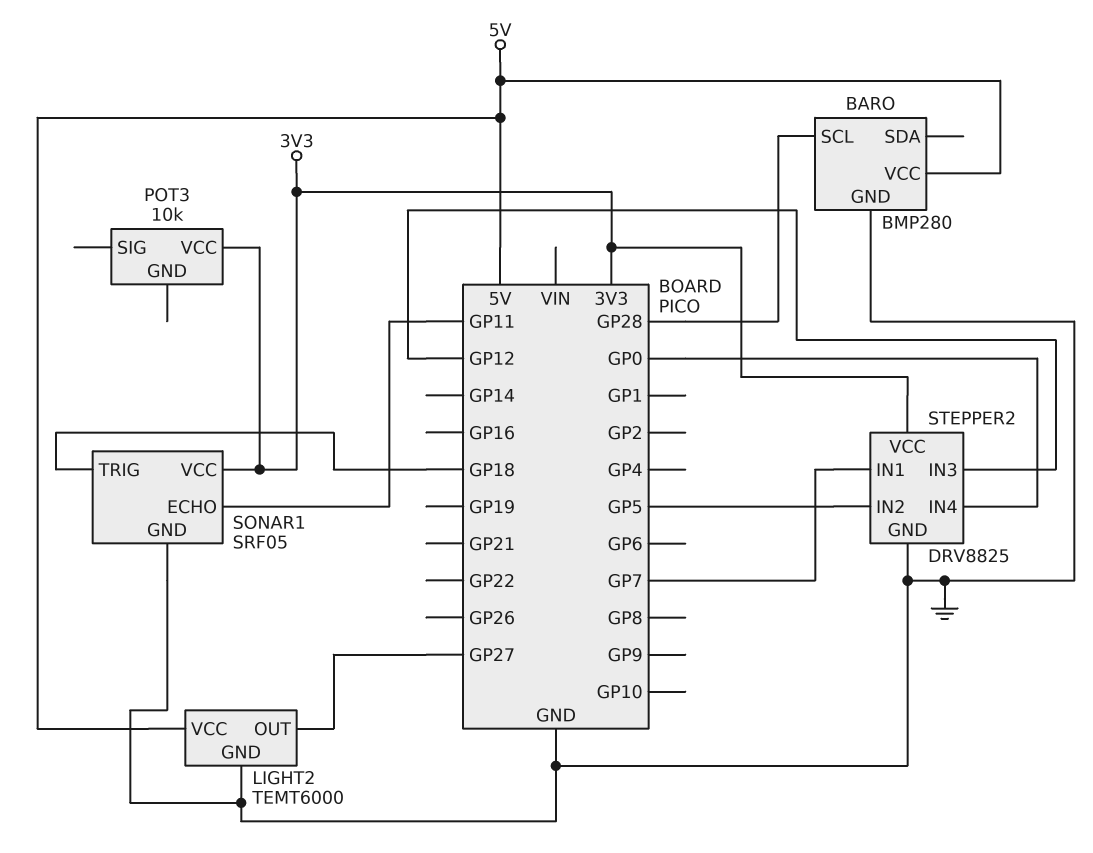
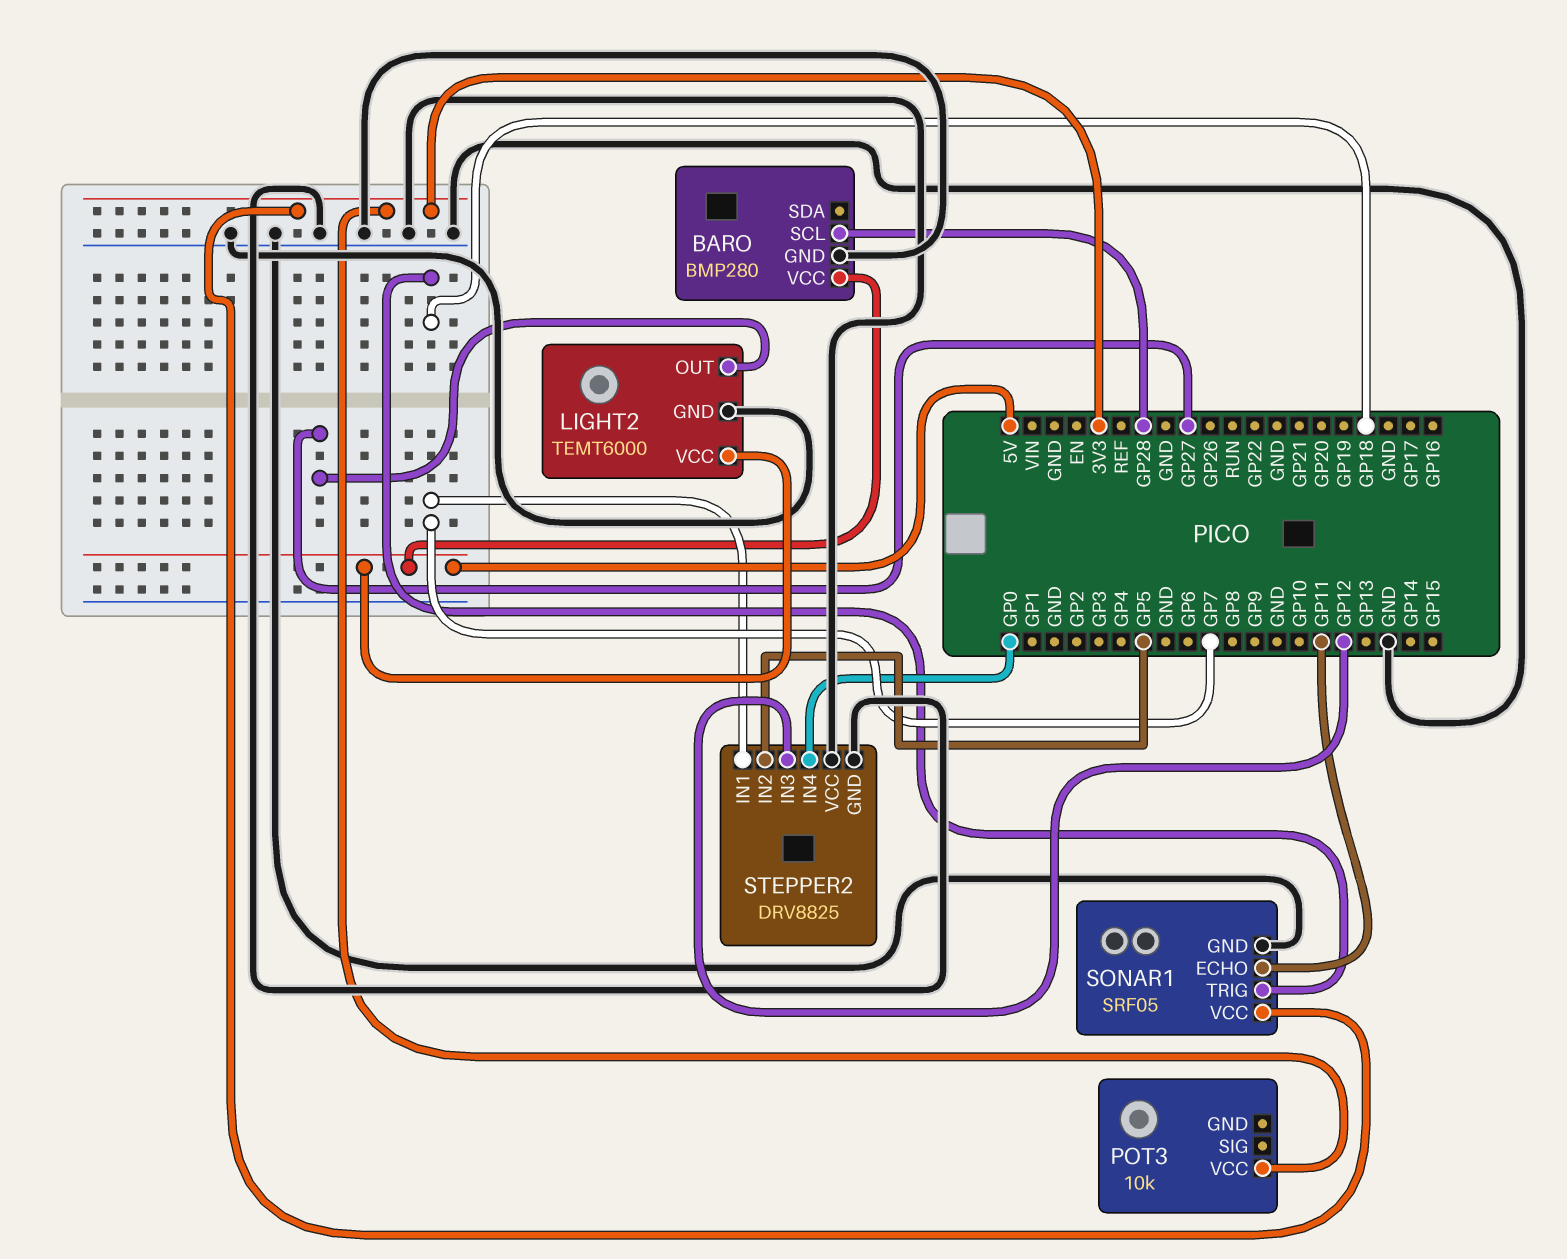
STEPPER2 pin VCC: 3V3 -> GND

